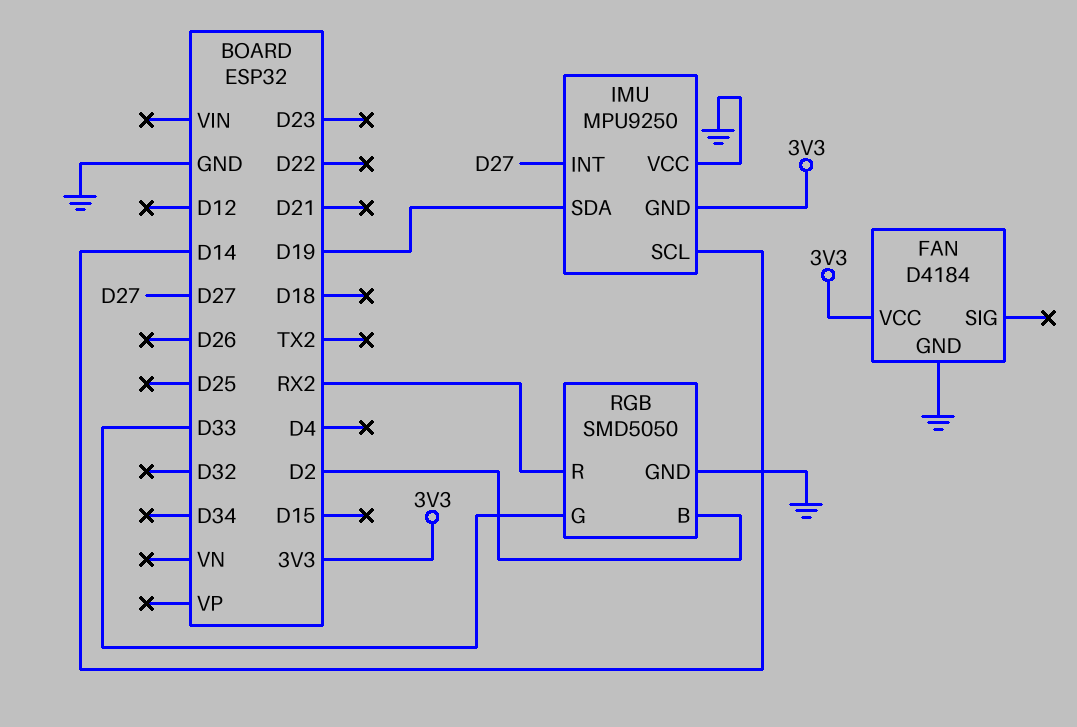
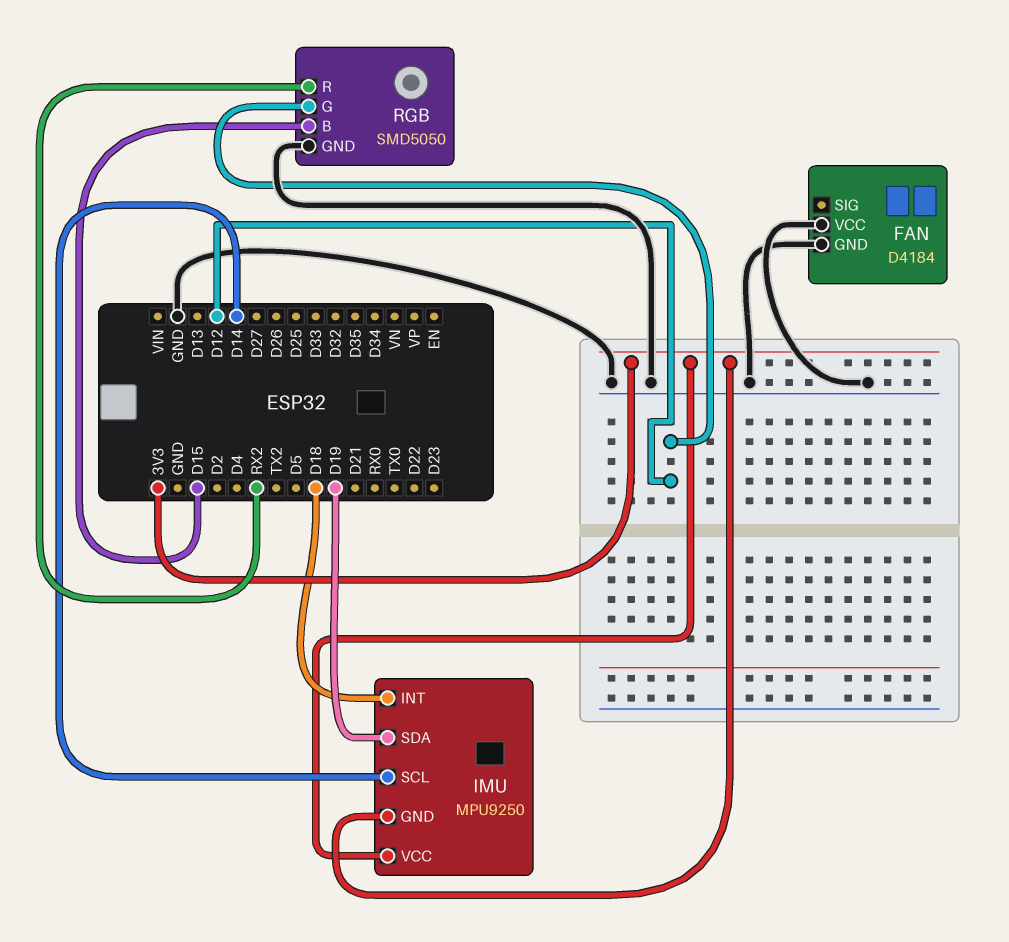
FAN pin VCC: 3V3 -> GND
IMU pin INT: D27 -> D18
IMU pin VCC: GND -> 3V3
RGB pin B: D2 -> D15
RGB pin G: D33 -> D12

